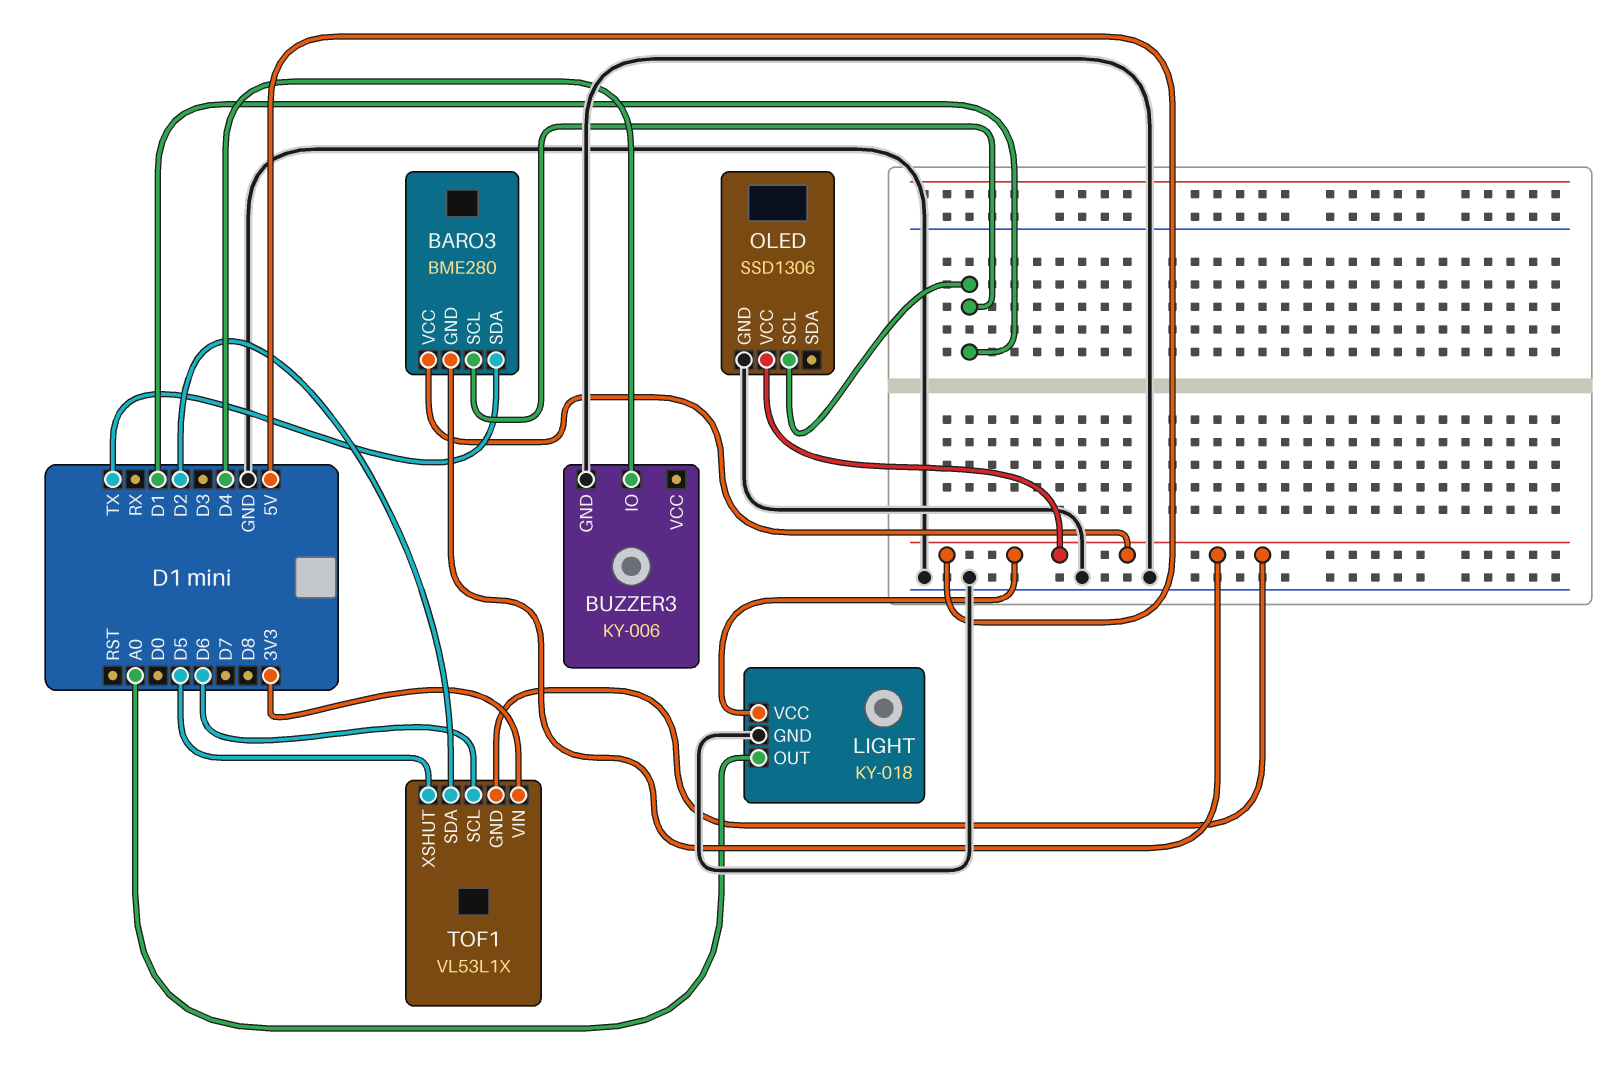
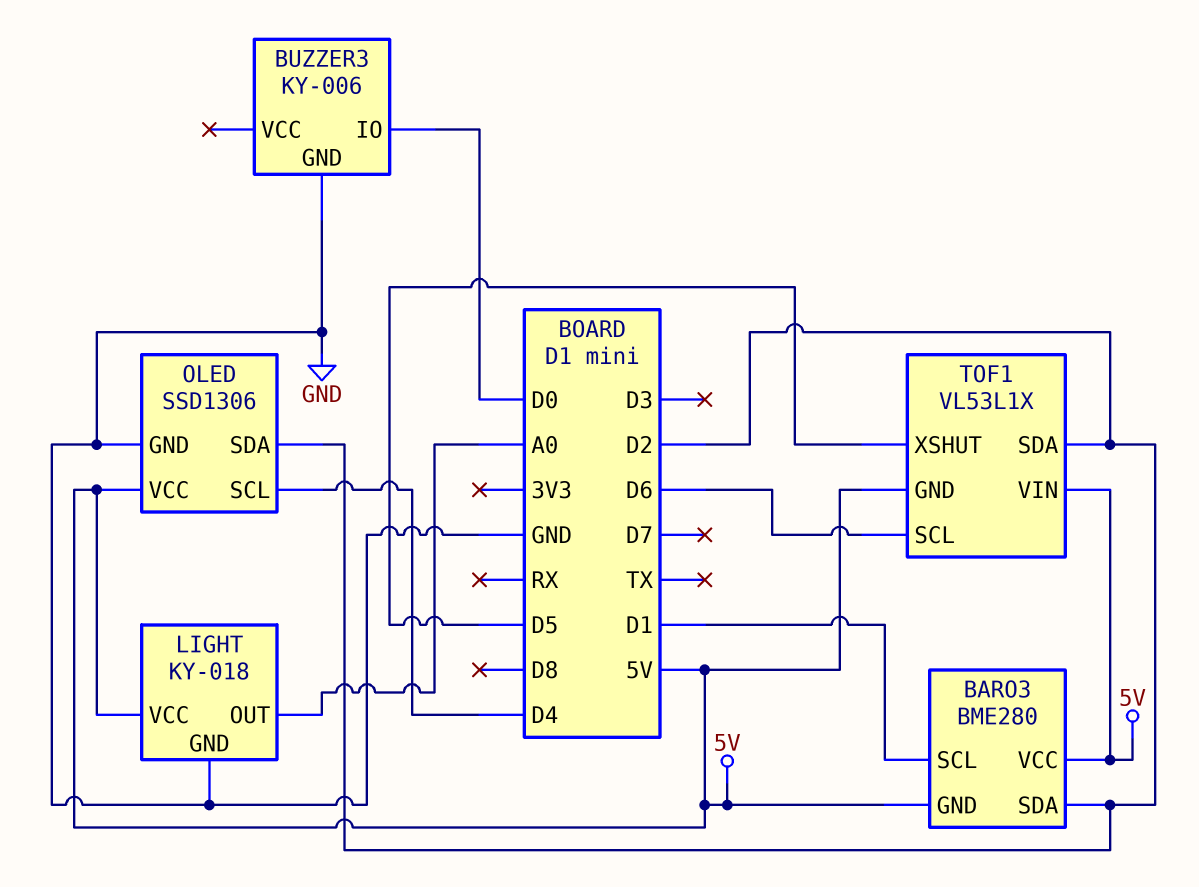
BARO3 pin SDA: TX -> D2
BUZZER3 pin IO: D4 -> D0
OLED pin SCL: D1 -> D4
OLED pin SDA: none -> D2
TOF1 pin VIN: 3V3 -> 5V

